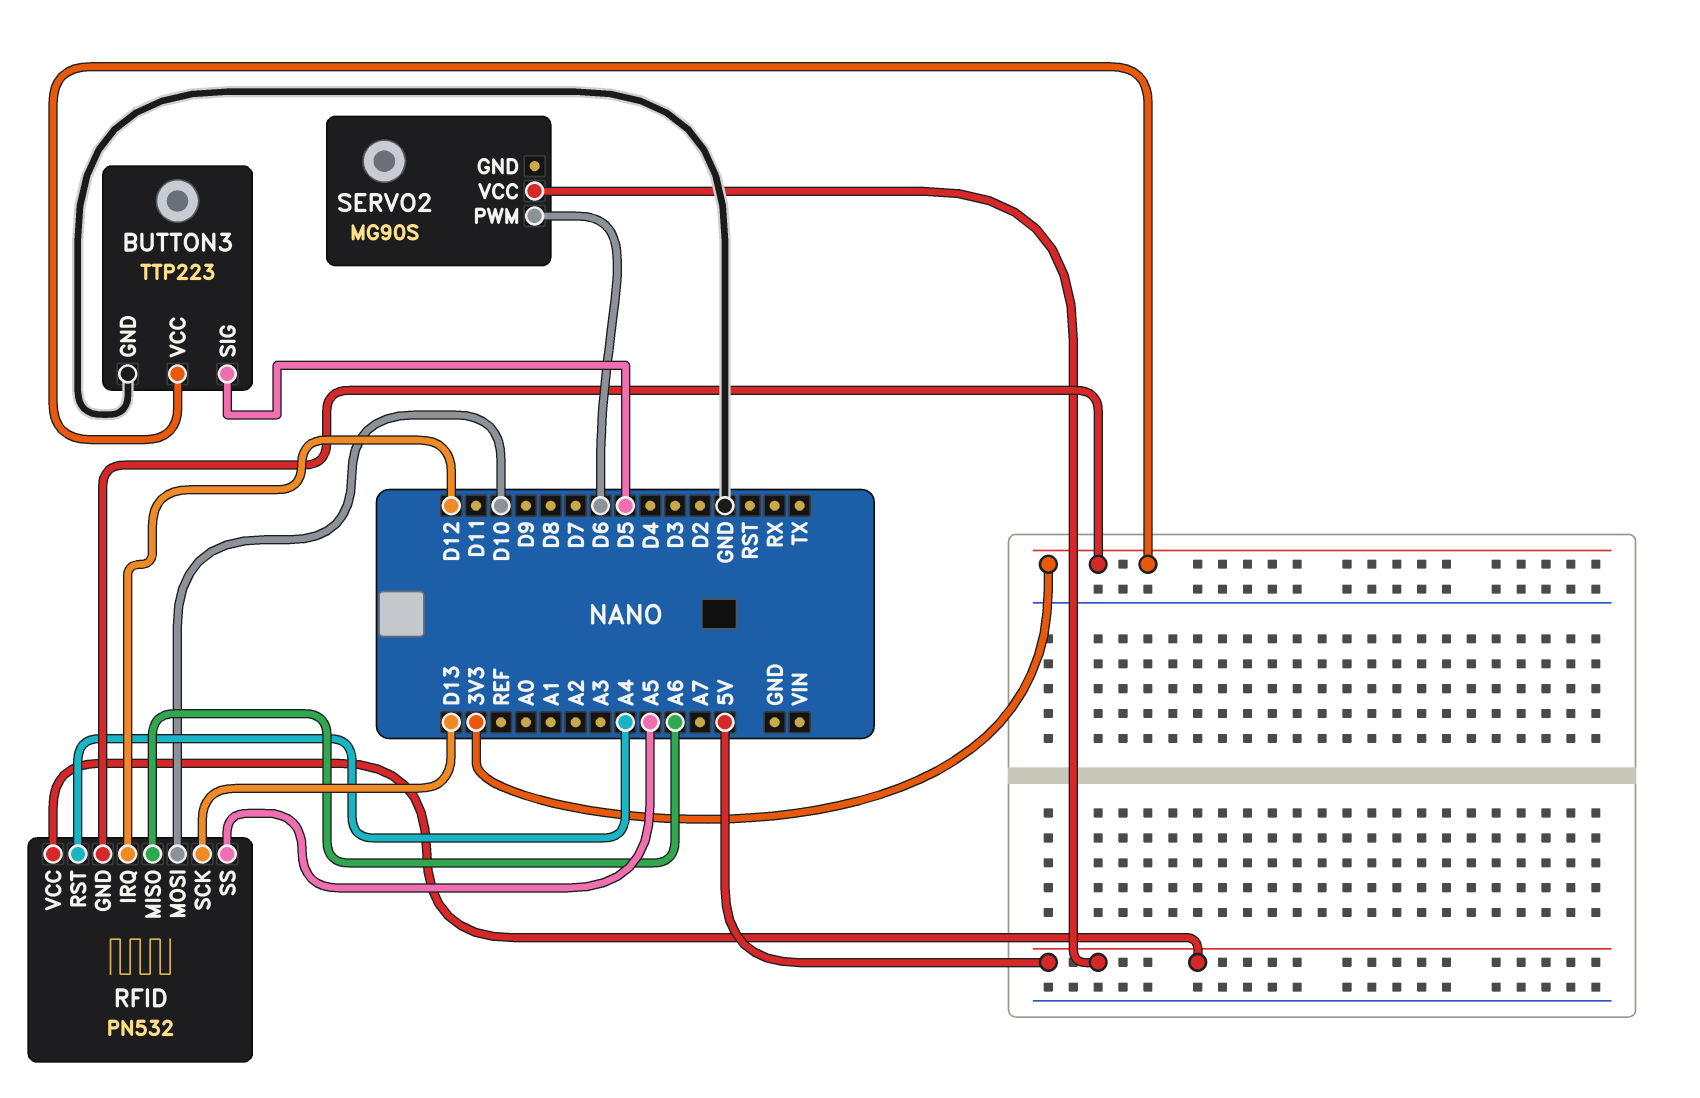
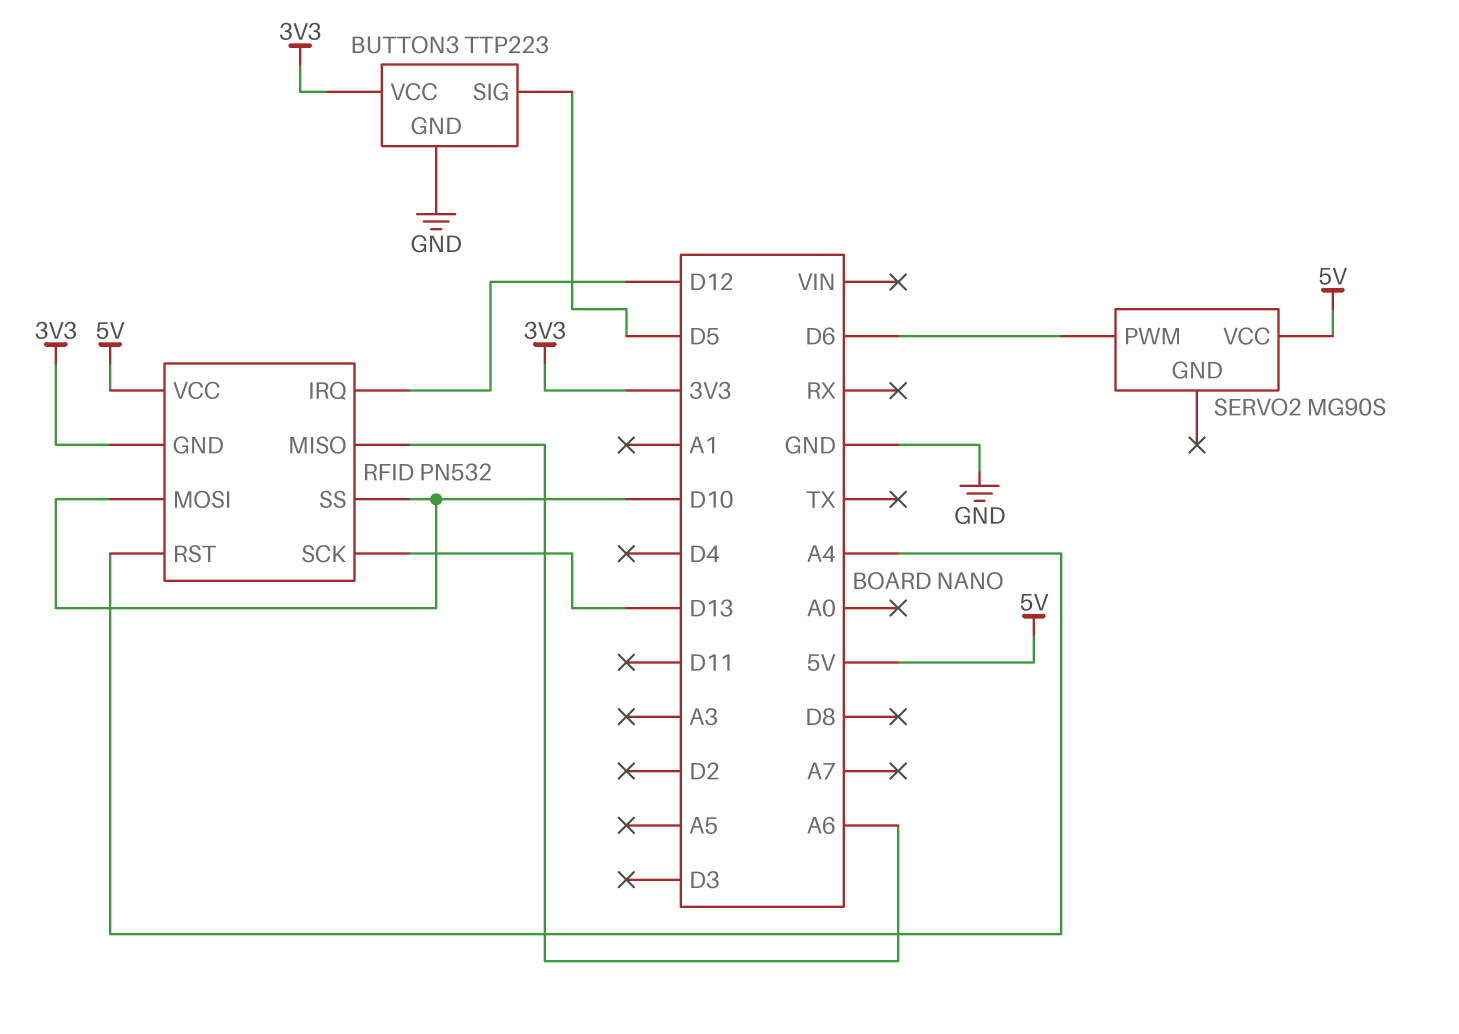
RFID pin SS: A5 -> D10

